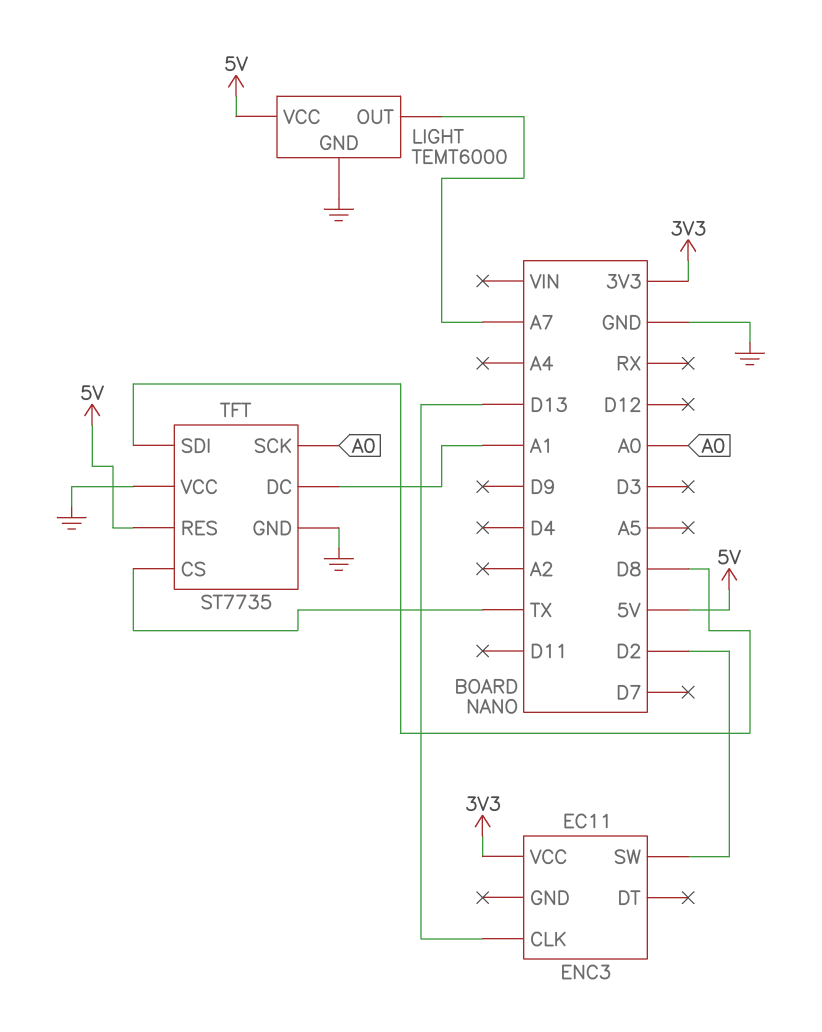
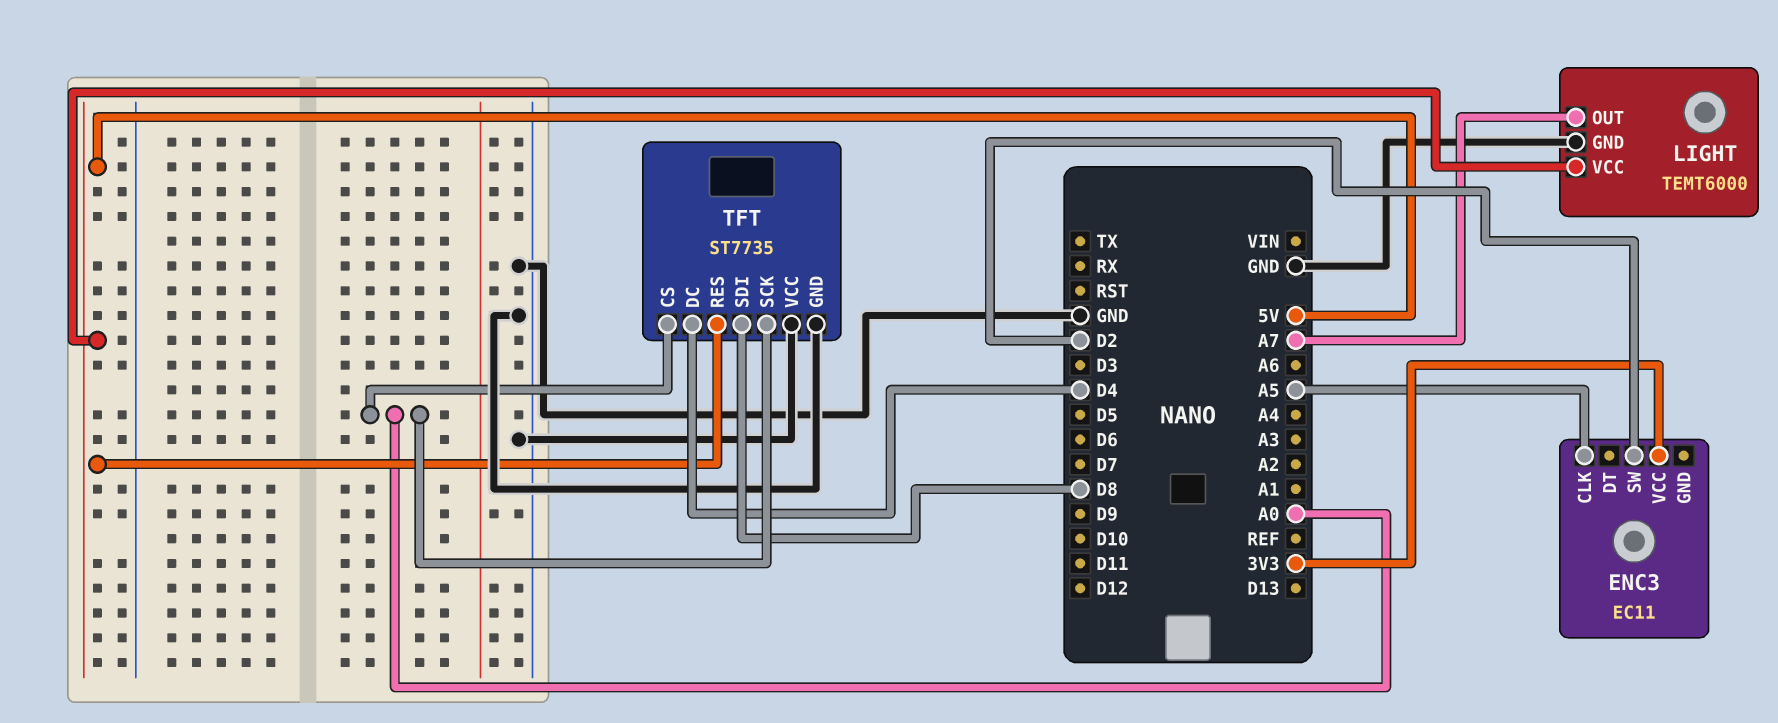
ENC3 pin CLK: D13 -> A5
TFT pin CS: TX -> A0
TFT pin DC: A1 -> D4

